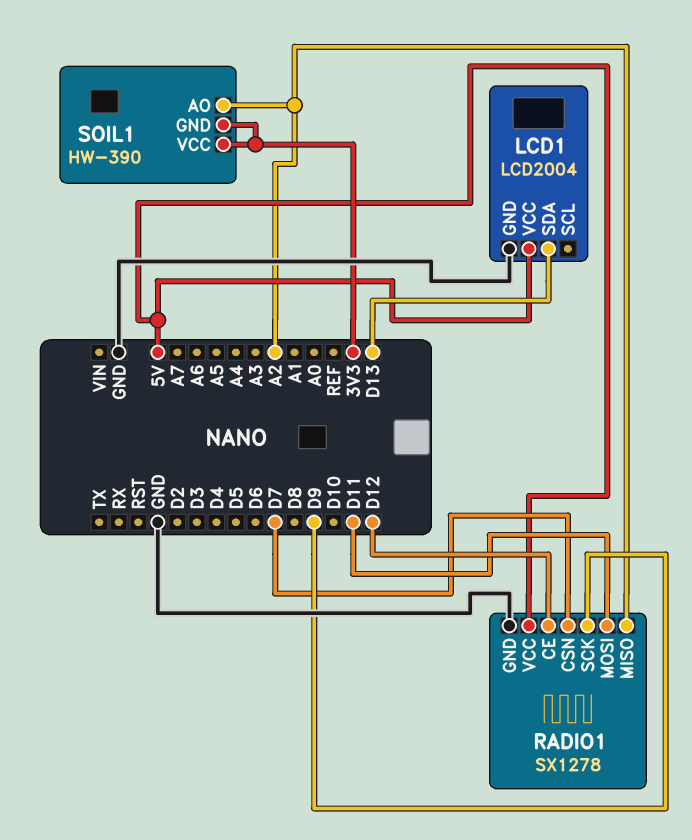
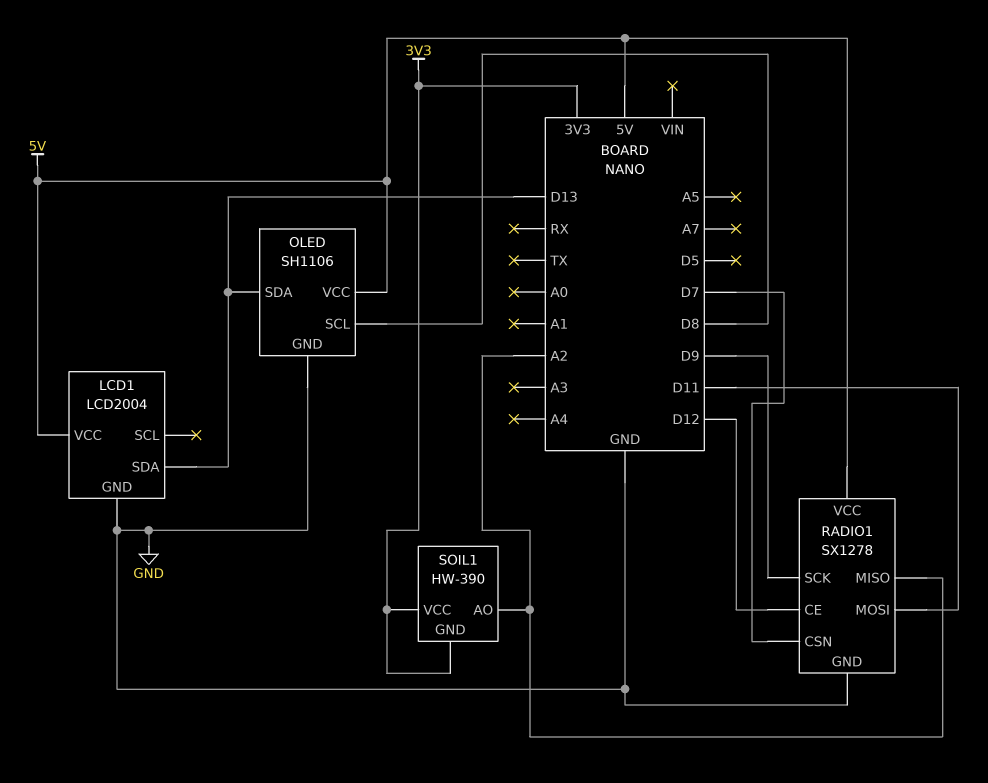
OLED: none -> SH1106
OLED pin GND: none -> GND
OLED pin SCL: none -> D8
OLED pin SDA: none -> D13
OLED pin VCC: none -> 5V

